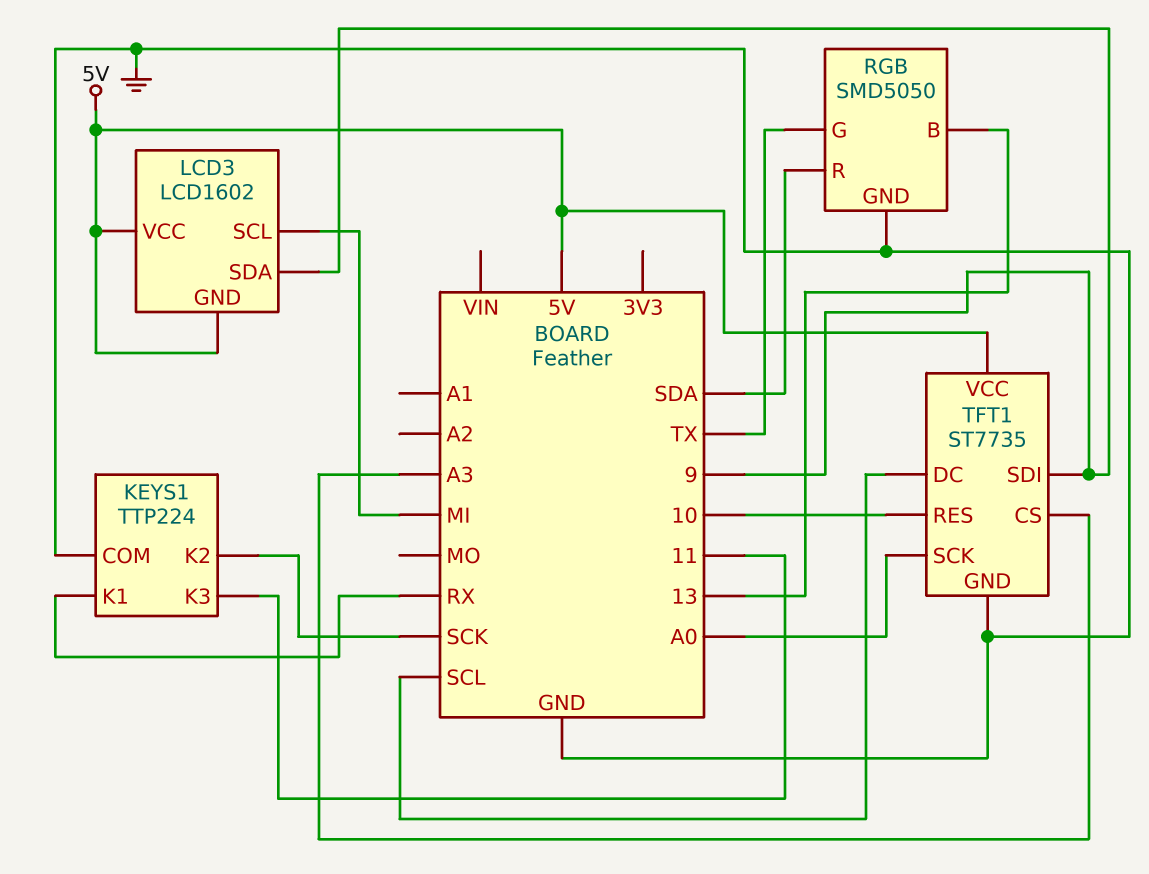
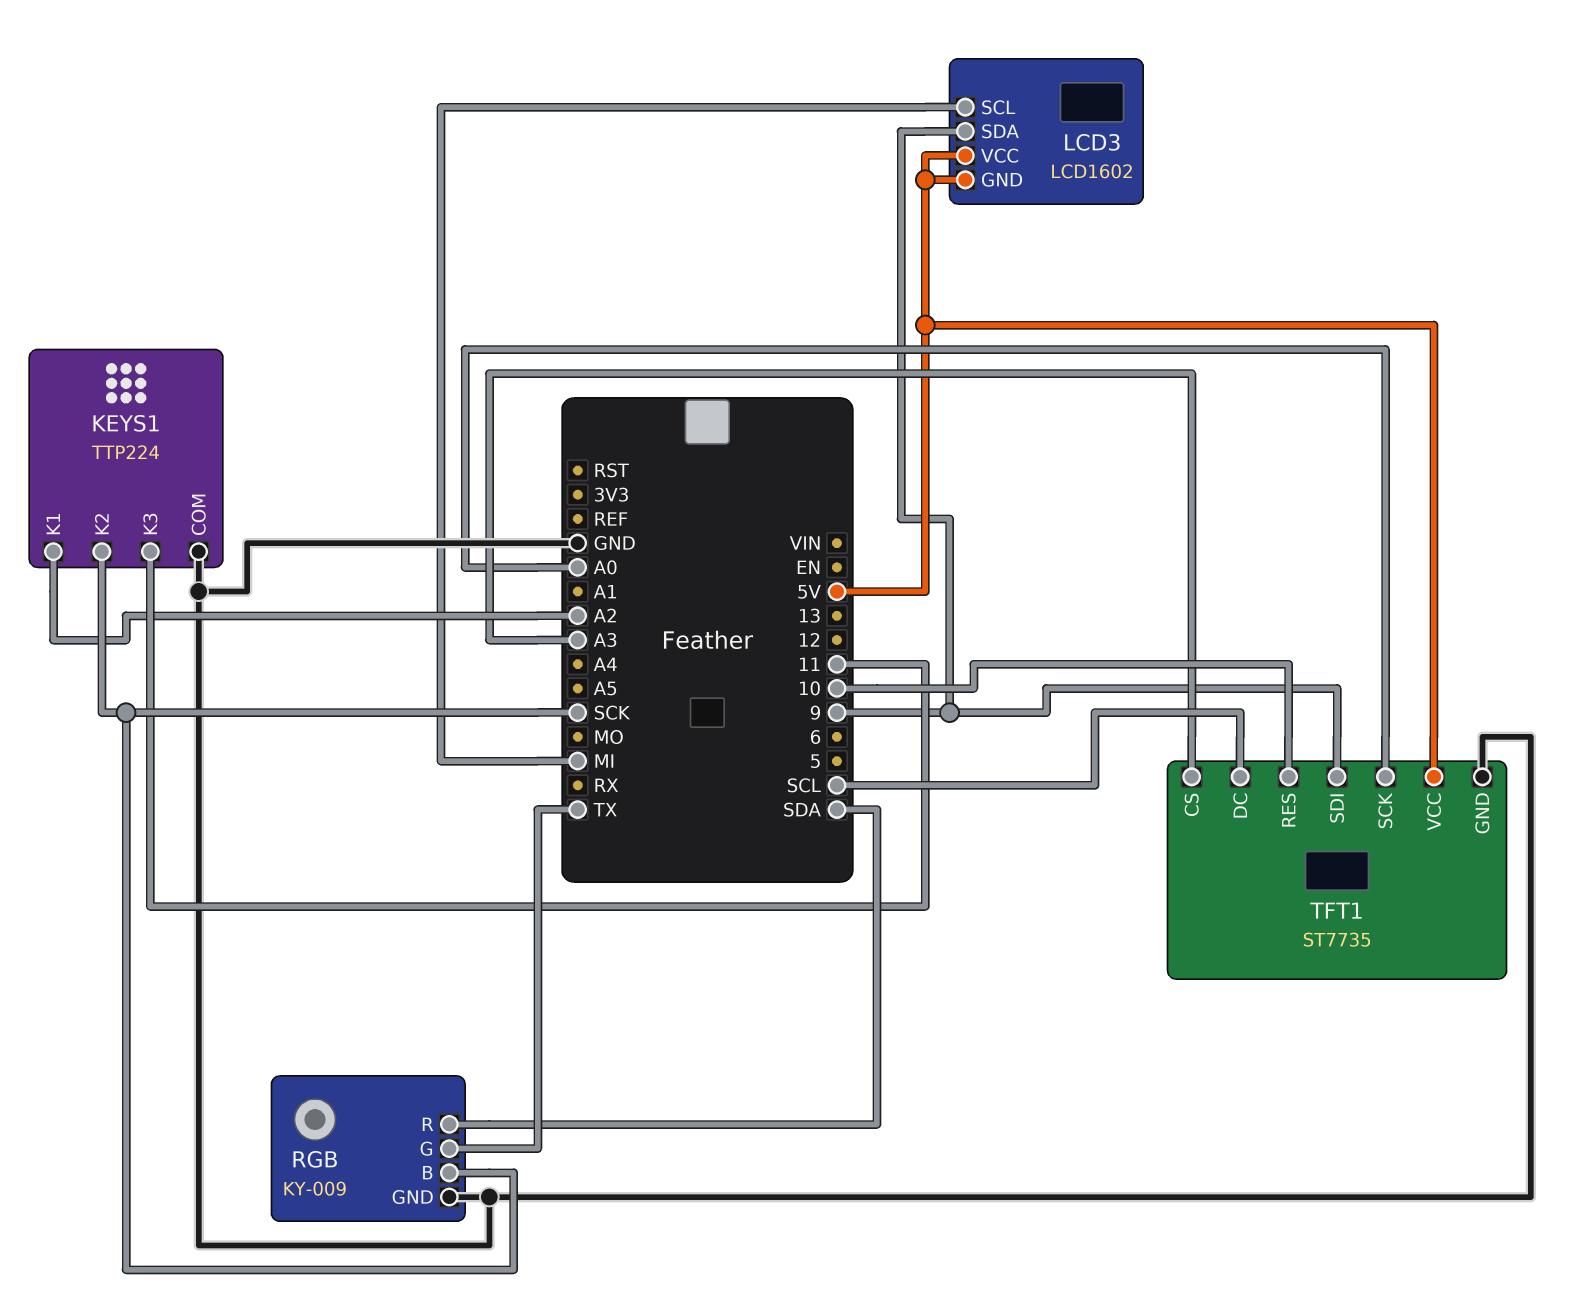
KEYS1 pin K1: RX -> A2
RGB: SMD5050 -> KY-009
RGB pin B: 13 -> SCK

